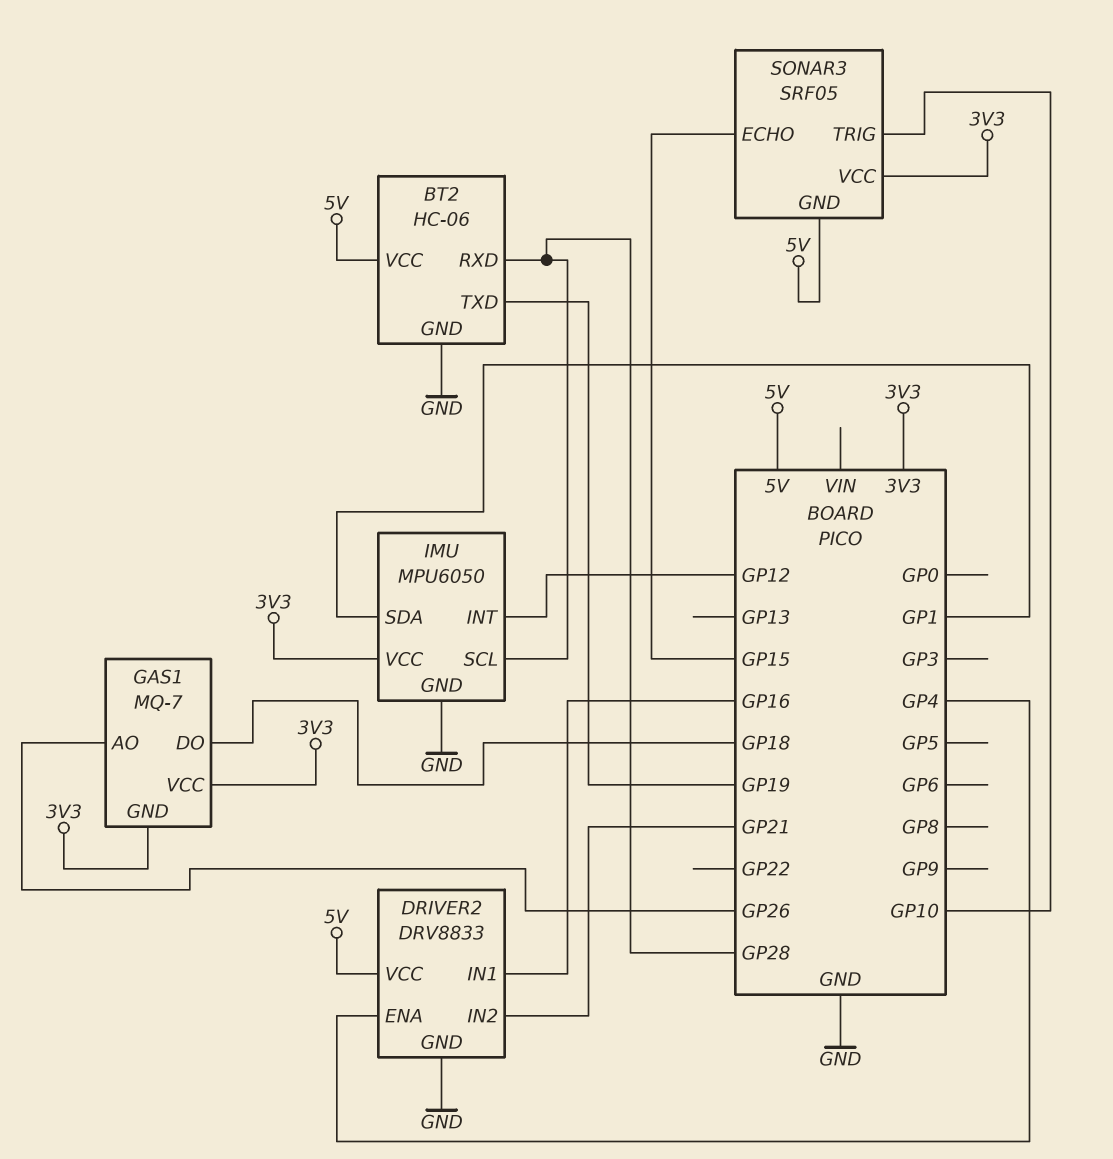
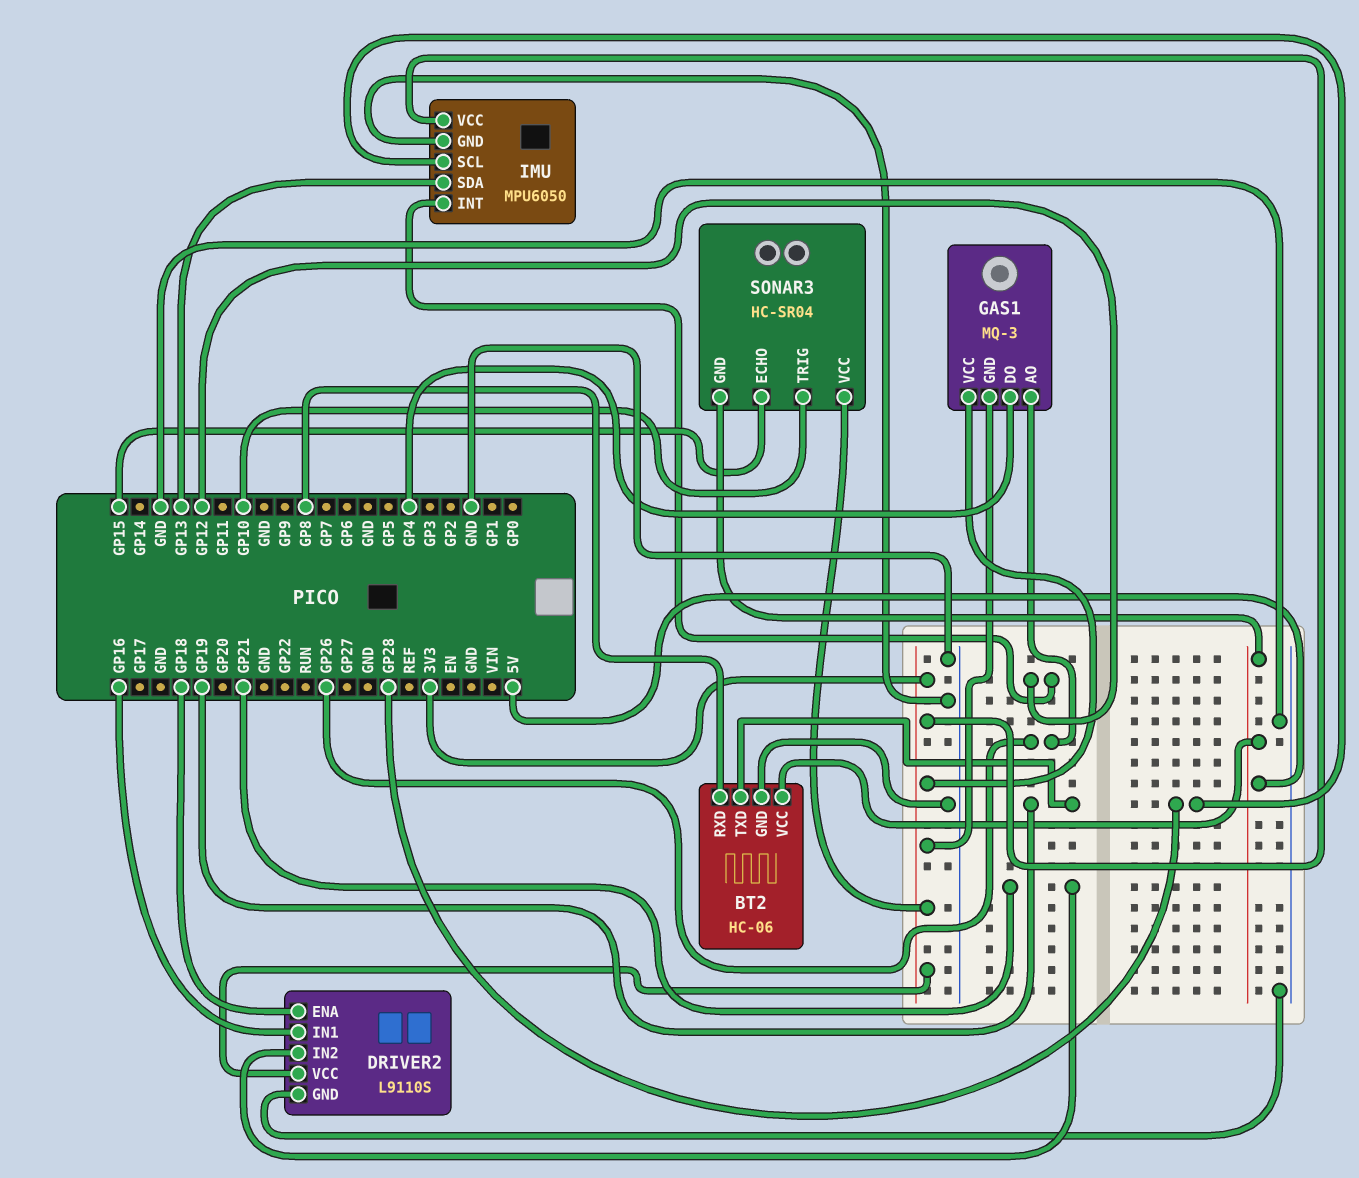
BT2 pin RXD: GP28 -> GP8
DRIVER2: DRV8833 -> L9110S
DRIVER2 pin ENA: GP4 -> GP18
DRIVER2 pin VCC: 5V -> 3V3
GAS1: MQ-7 -> MQ-3
GAS1 pin DO: GP18 -> GP4
IMU pin SDA: GP1 -> GP13
SONAR3: SRF05 -> HC-SR04

